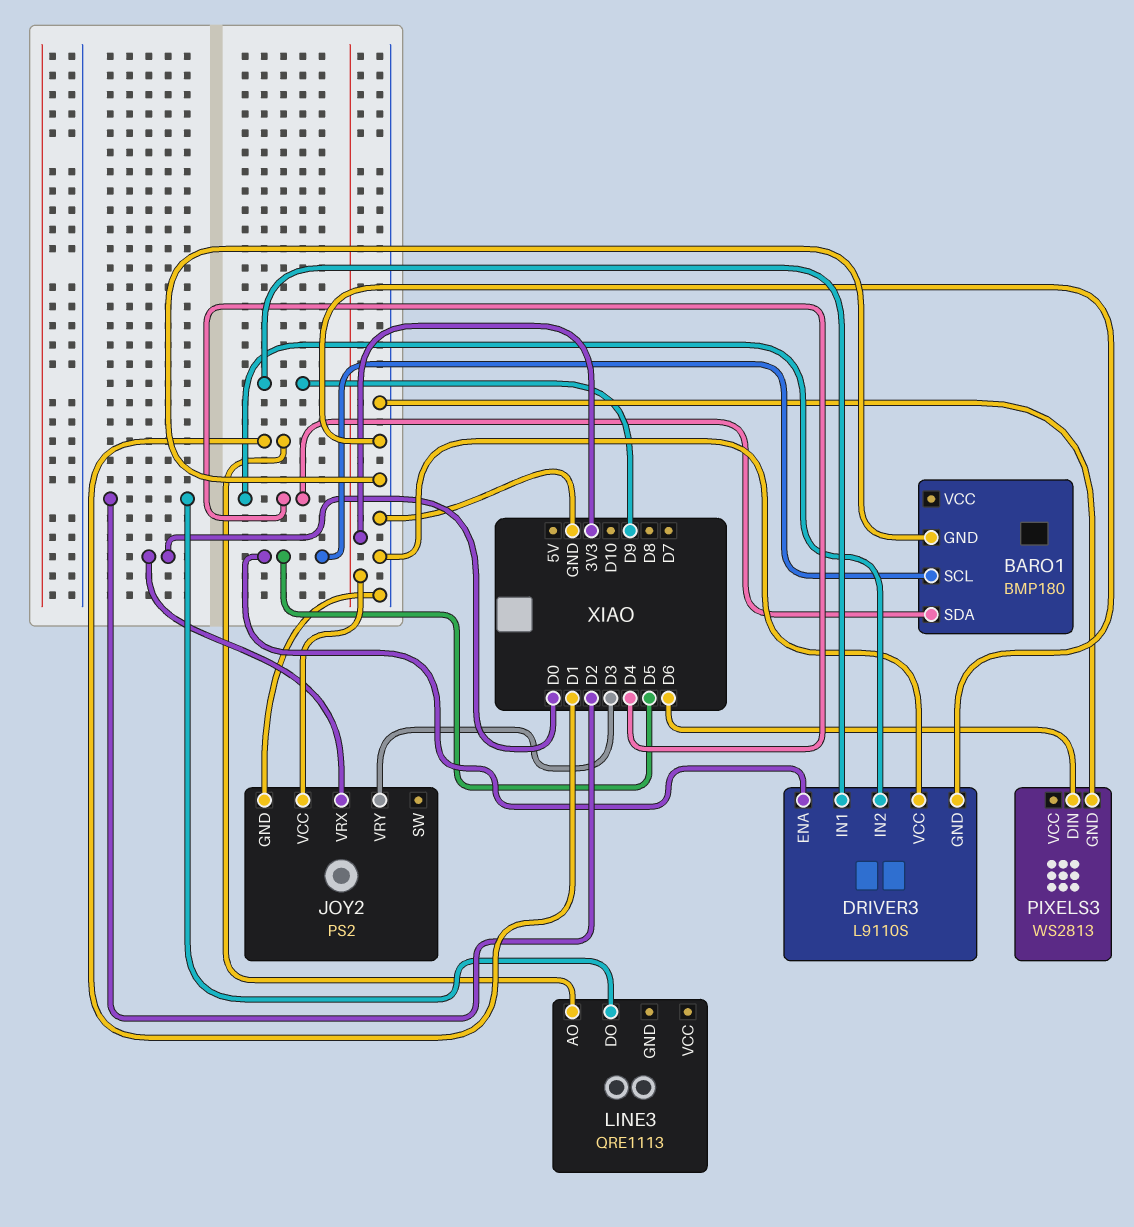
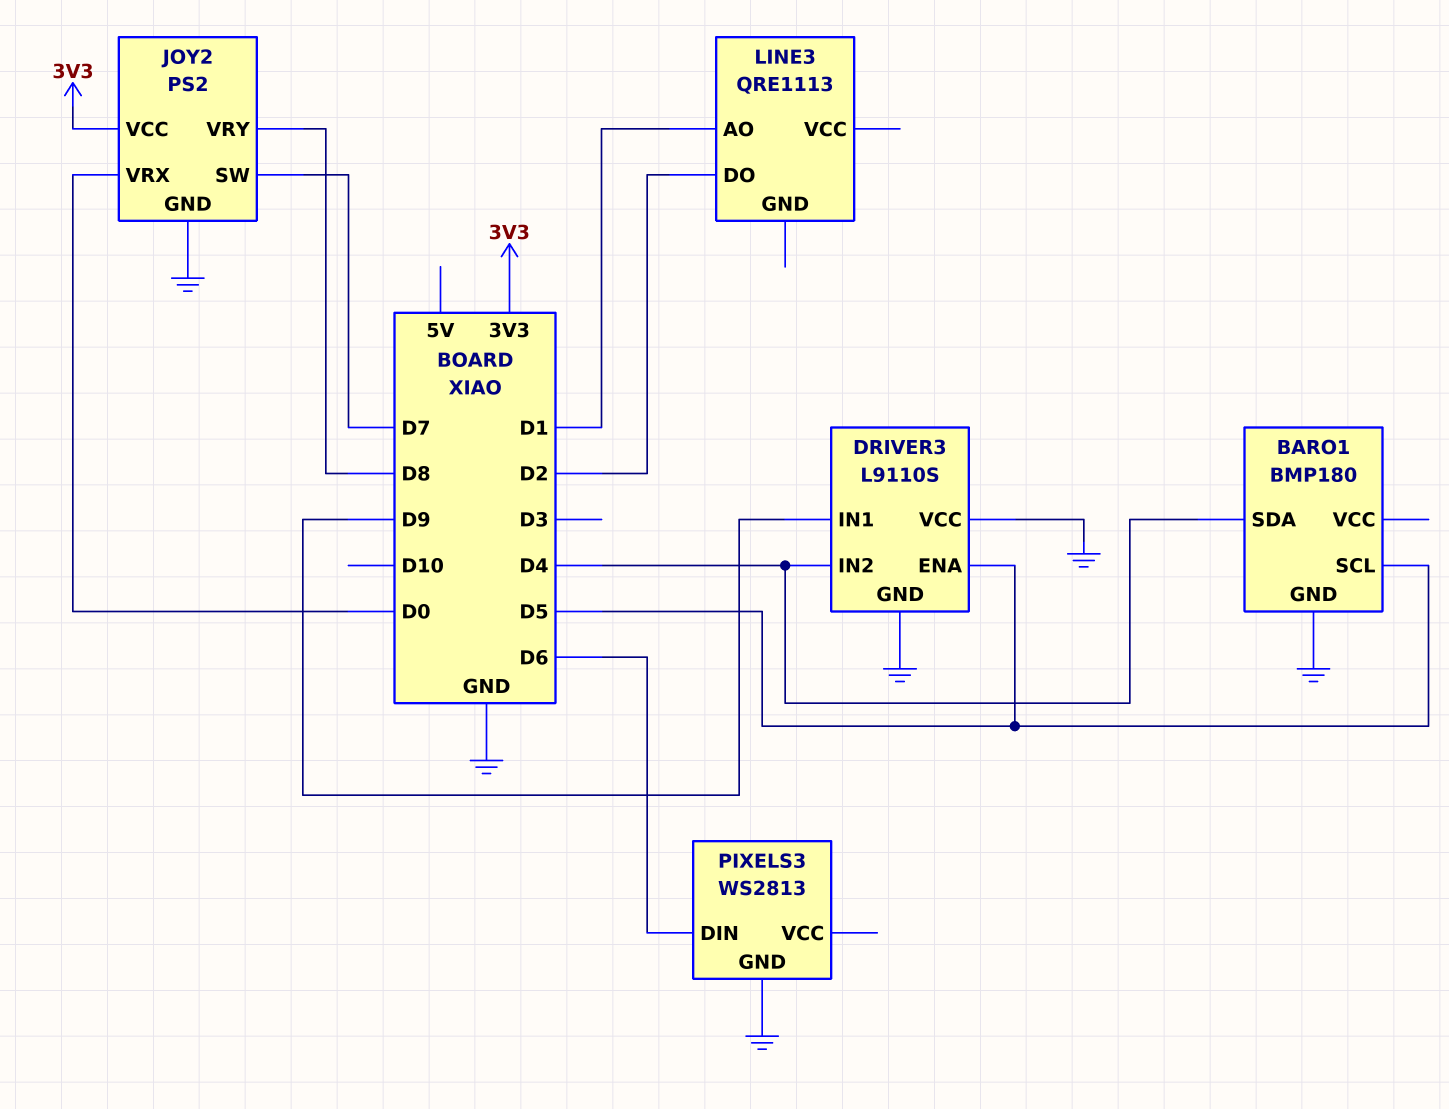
JOY2 pin SW: none -> D7
JOY2 pin VRY: D3 -> D8

